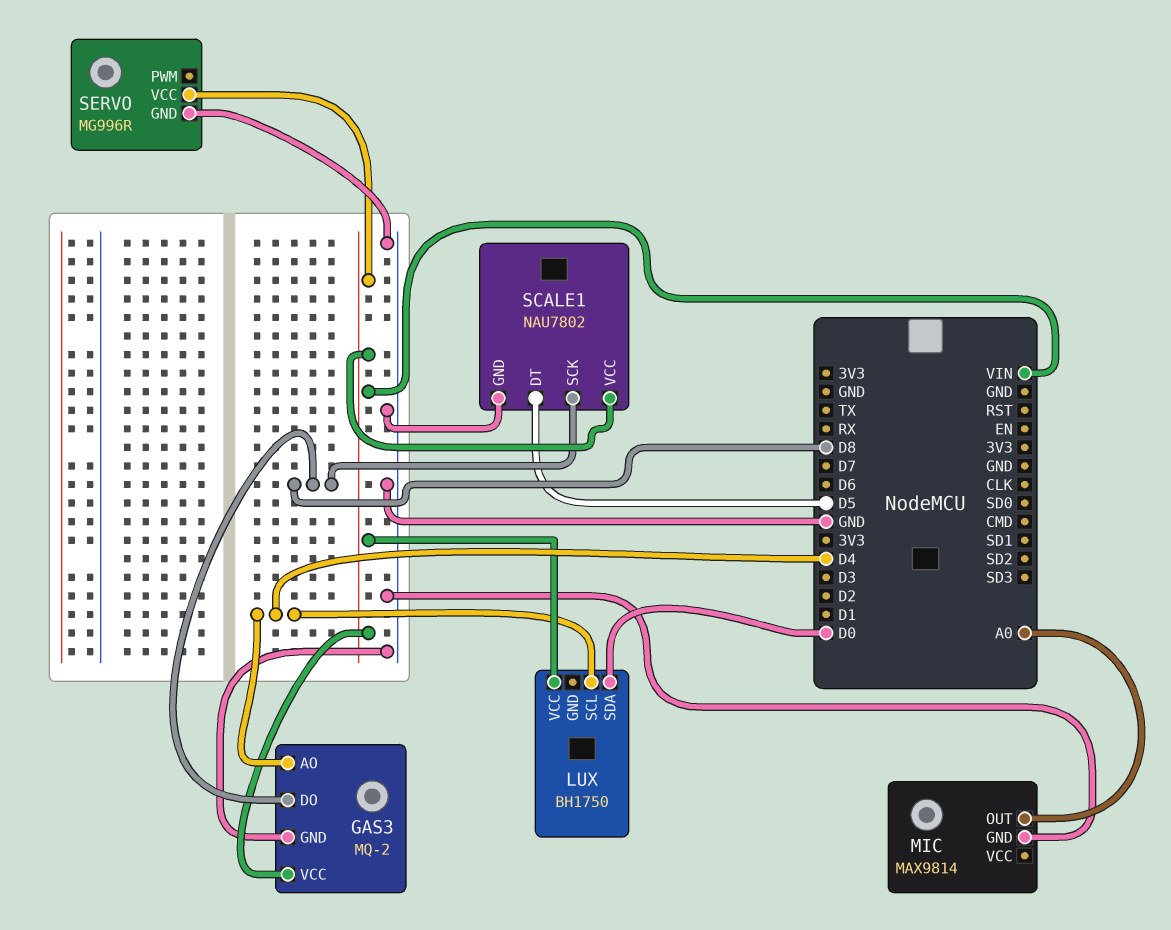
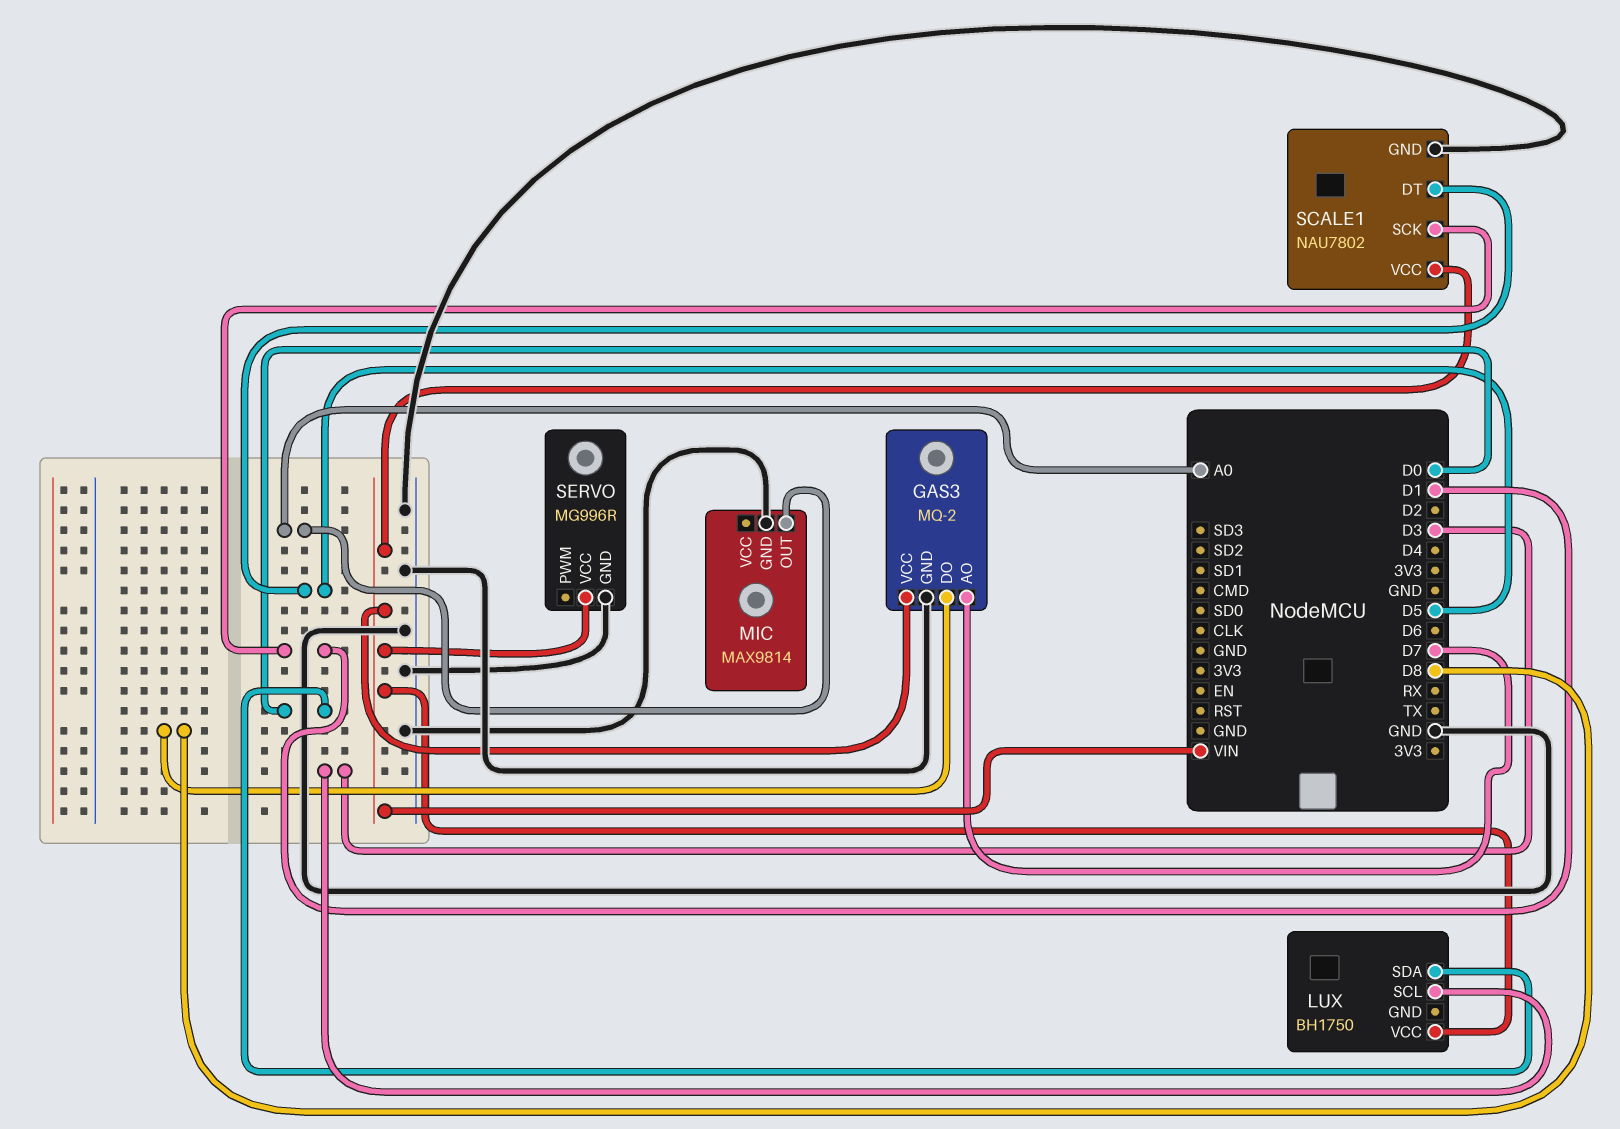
GAS3 pin AO: D4 -> D7
LUX pin SCL: D4 -> D3
SCALE1 pin SCK: D8 -> D1

